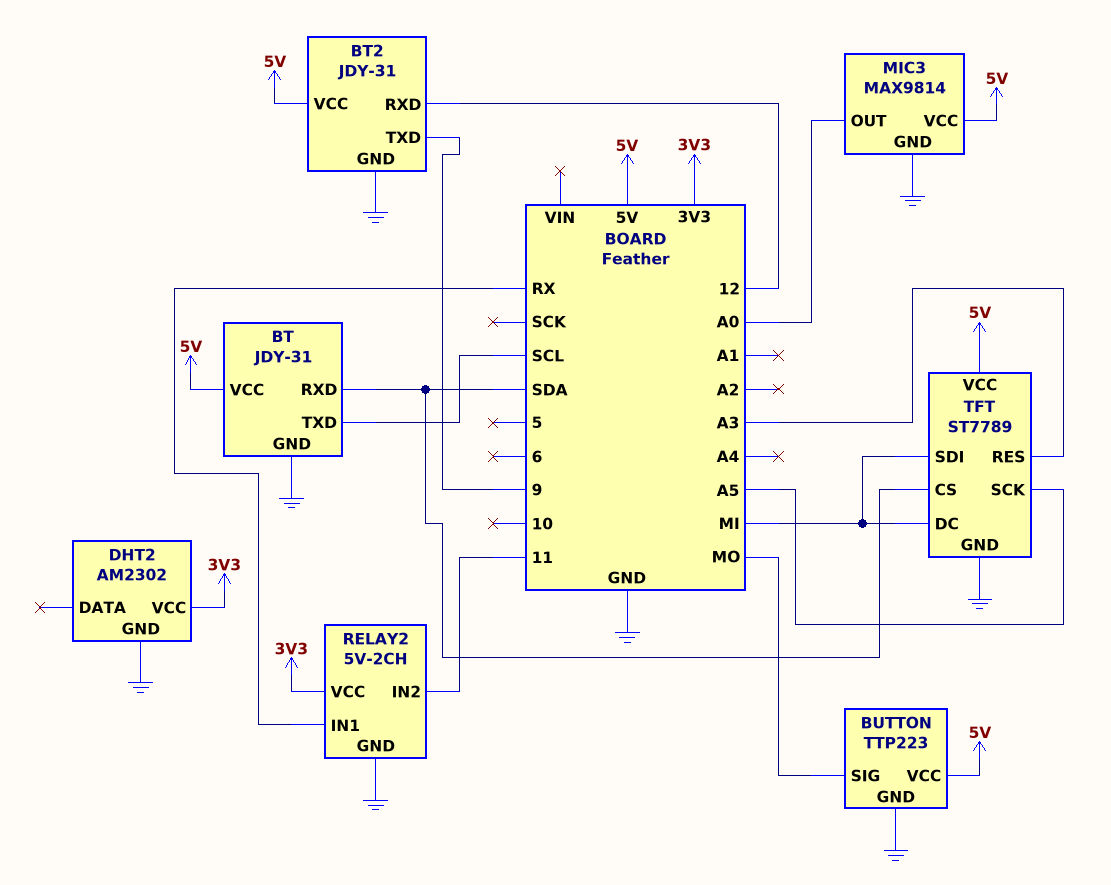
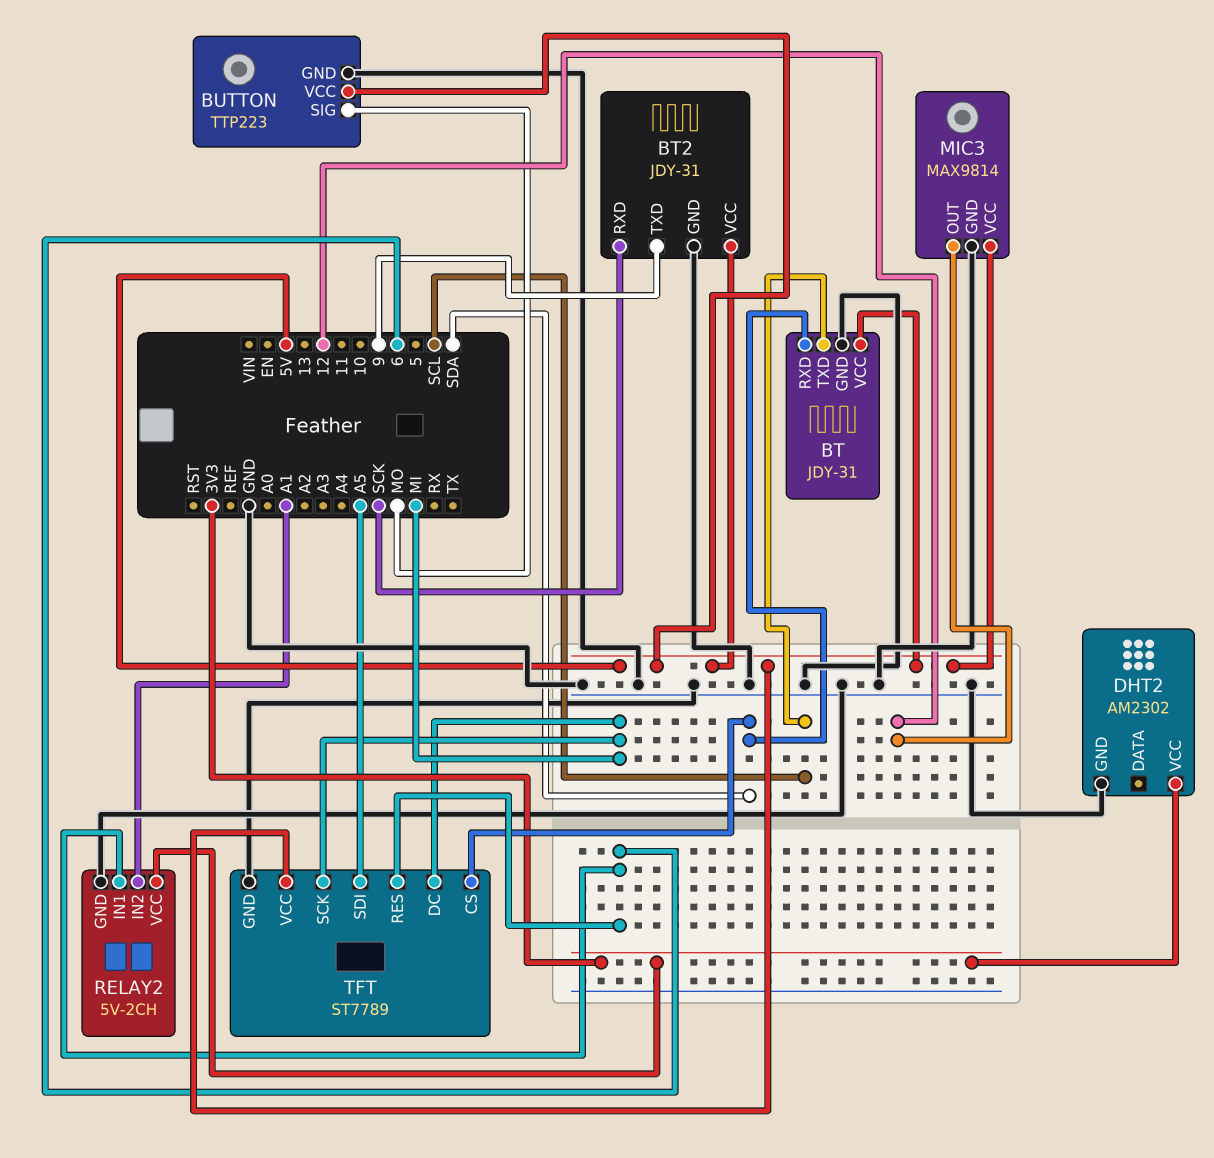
BT2 pin RXD: 12 -> SCK
MIC3 pin OUT: A0 -> 12
RELAY2 pin IN1: RX -> 6
RELAY2 pin IN2: 11 -> A1
TFT pin RES: A3 -> 6
TFT pin SCK: A5 -> MI
TFT pin SDI: MI -> A5

